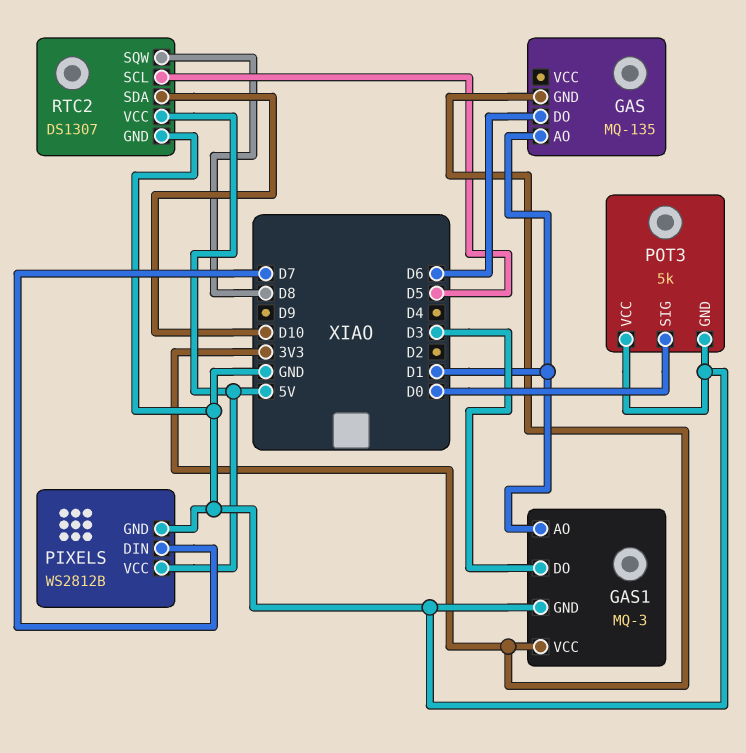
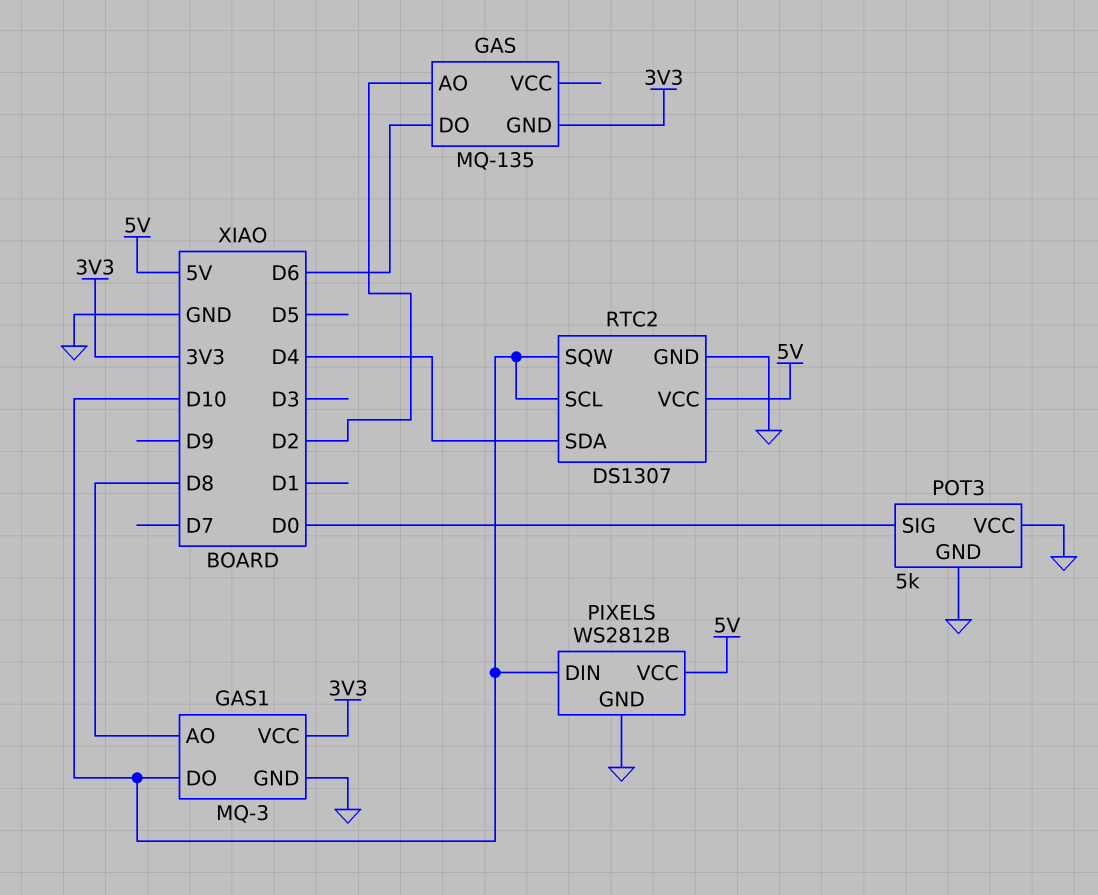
GAS pin AO: D1 -> D2
GAS1 pin AO: D1 -> D8
GAS1 pin DO: D3 -> D10
PIXELS pin DIN: D7 -> D10
RTC2 pin SCL: D5 -> D10
RTC2 pin SDA: D10 -> D4
RTC2 pin SQW: D8 -> D10

